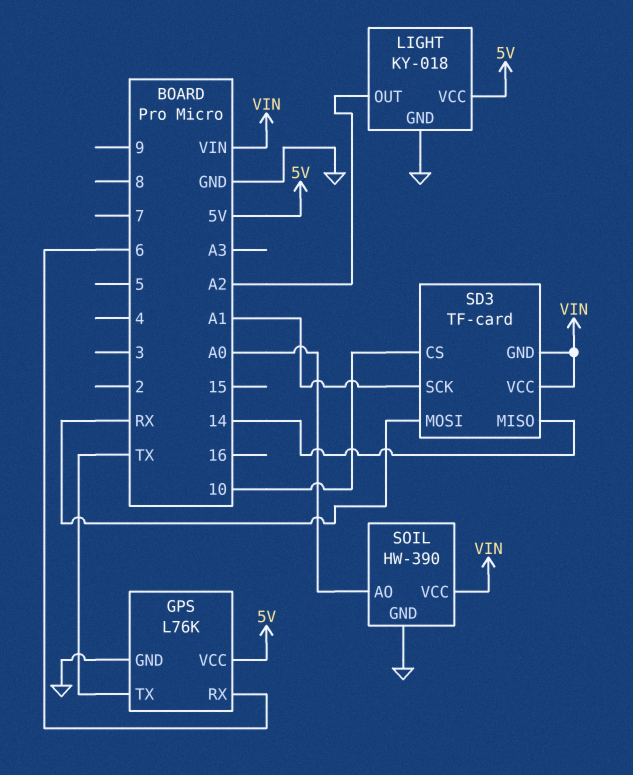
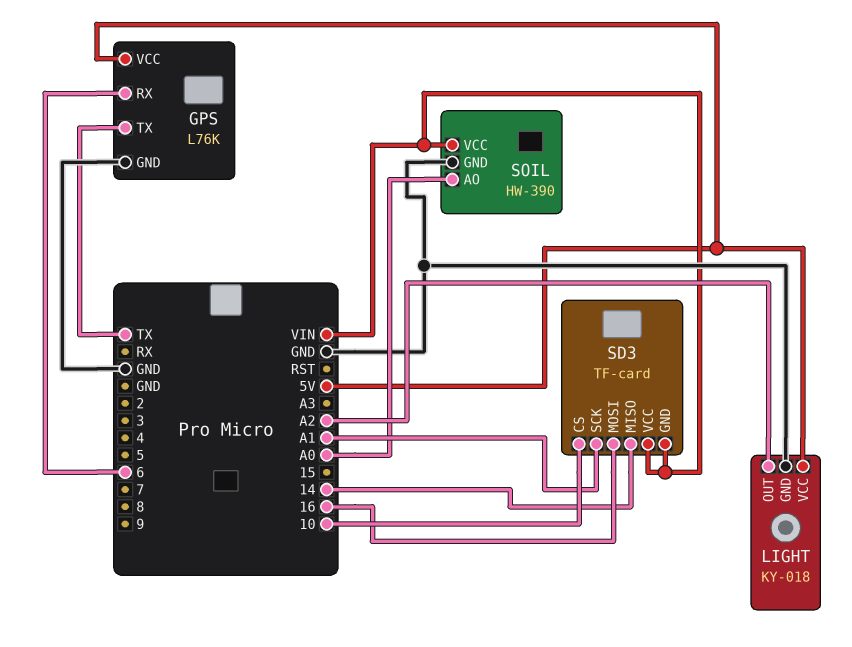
SD3 pin MOSI: RX -> 16

